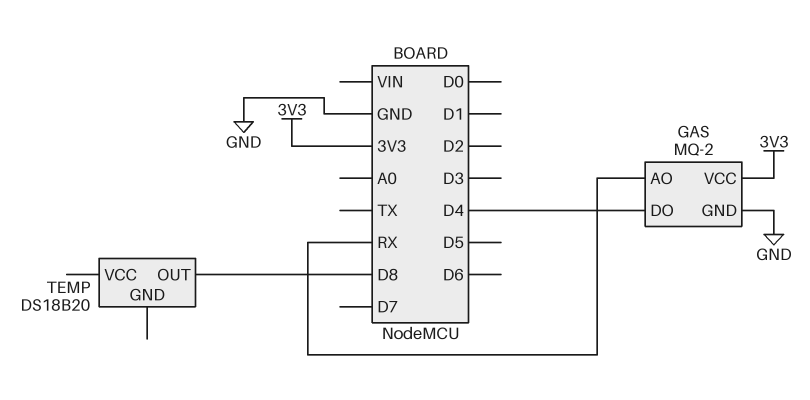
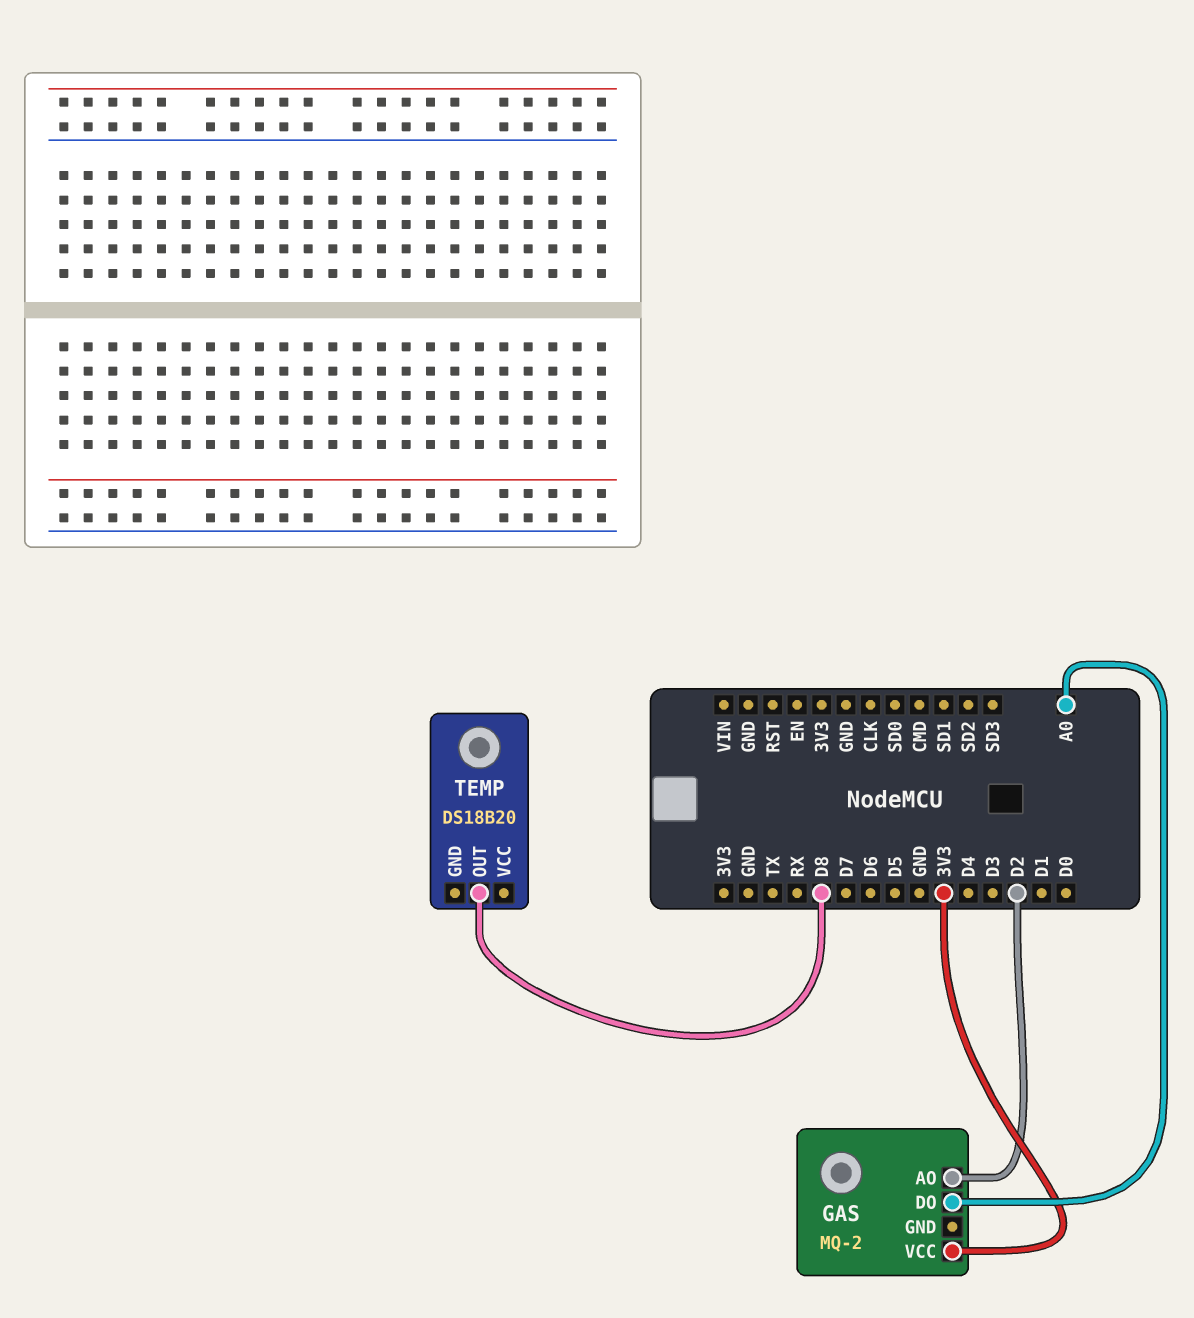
GAS pin AO: RX -> D2
GAS pin DO: D4 -> A0
GAS pin GND: GND -> none

